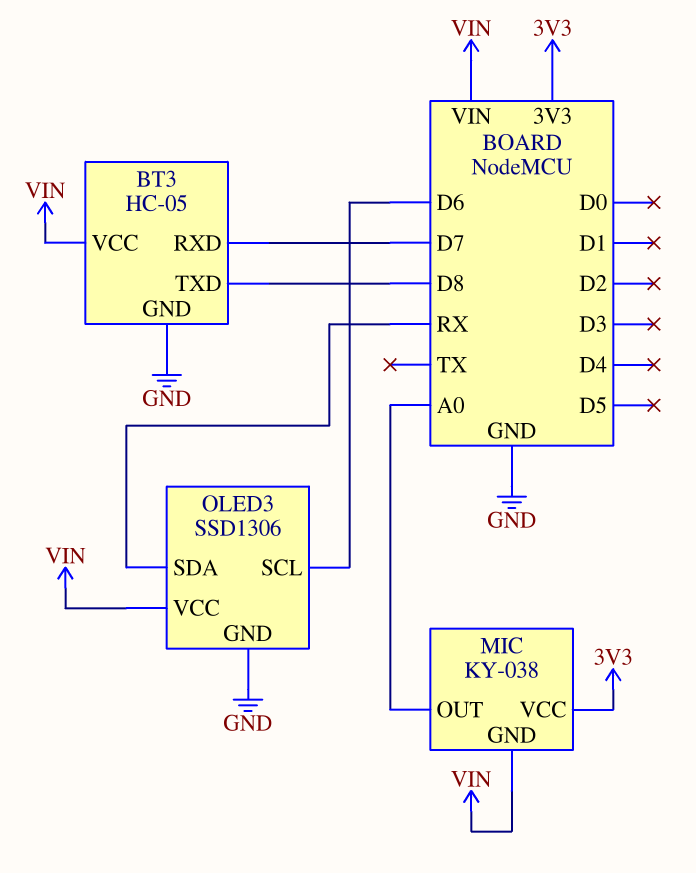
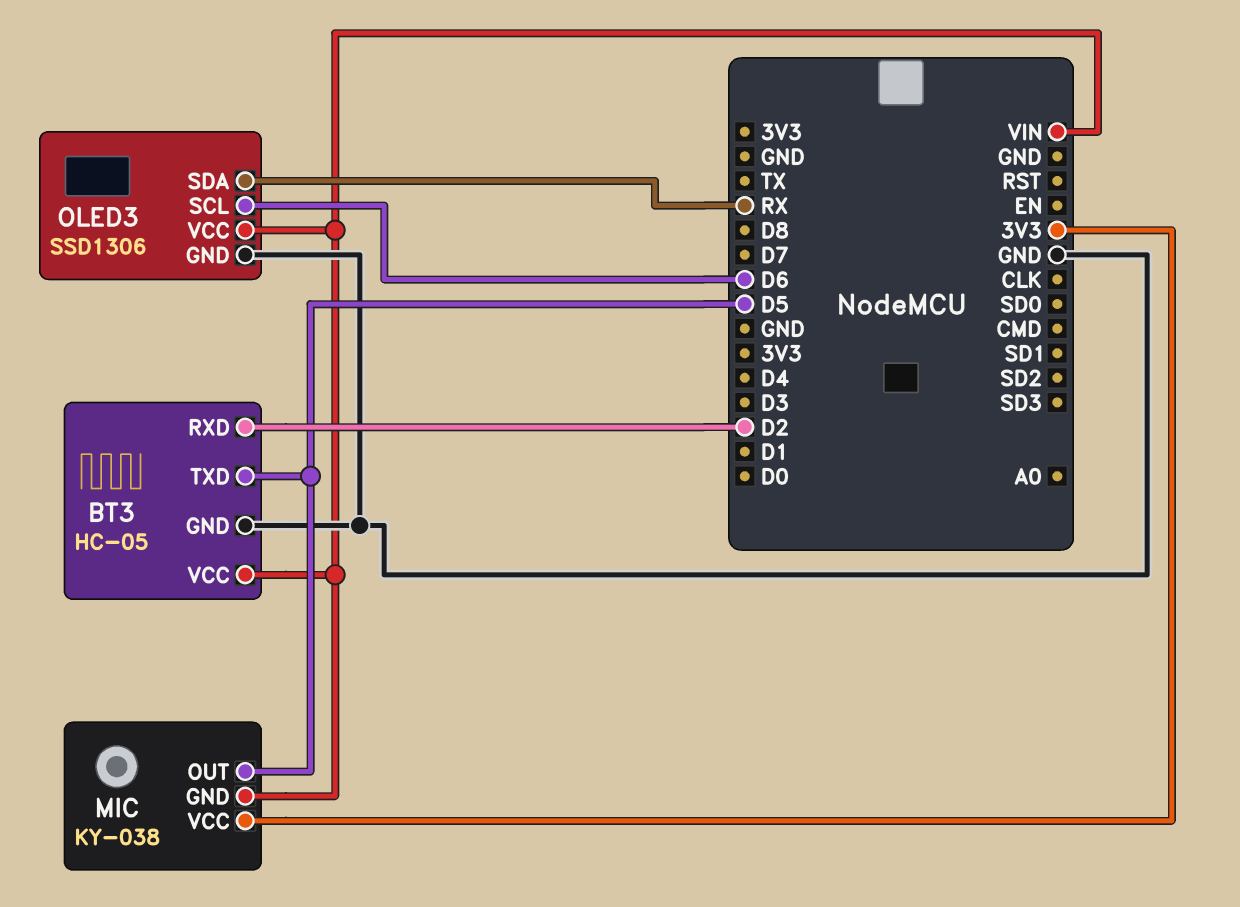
BT3 pin RXD: D7 -> D2
BT3 pin TXD: D8 -> D5
MIC pin OUT: A0 -> D5

